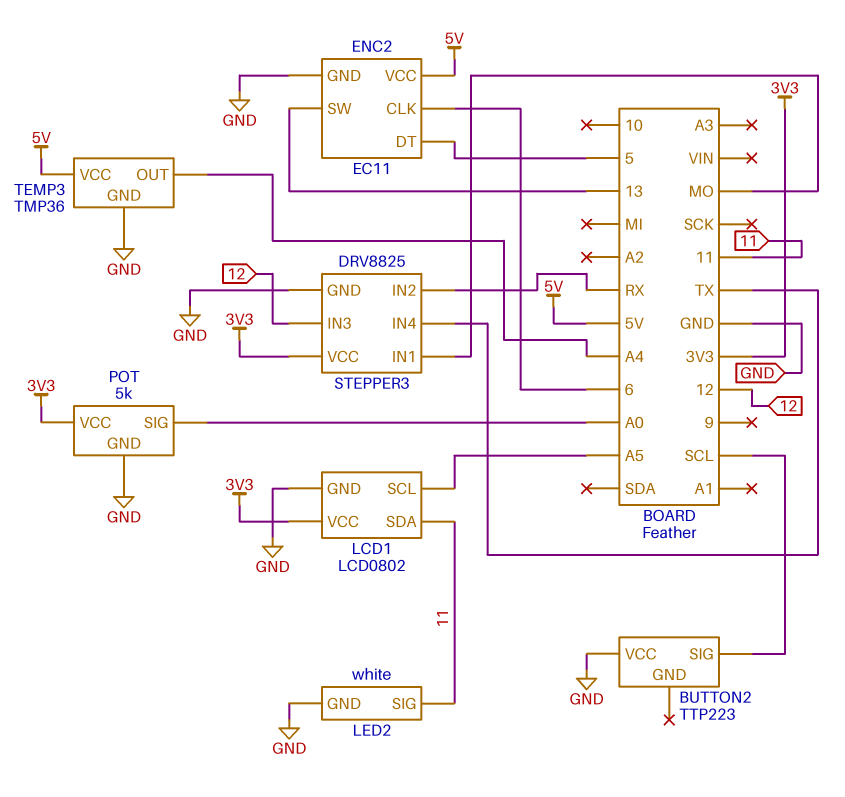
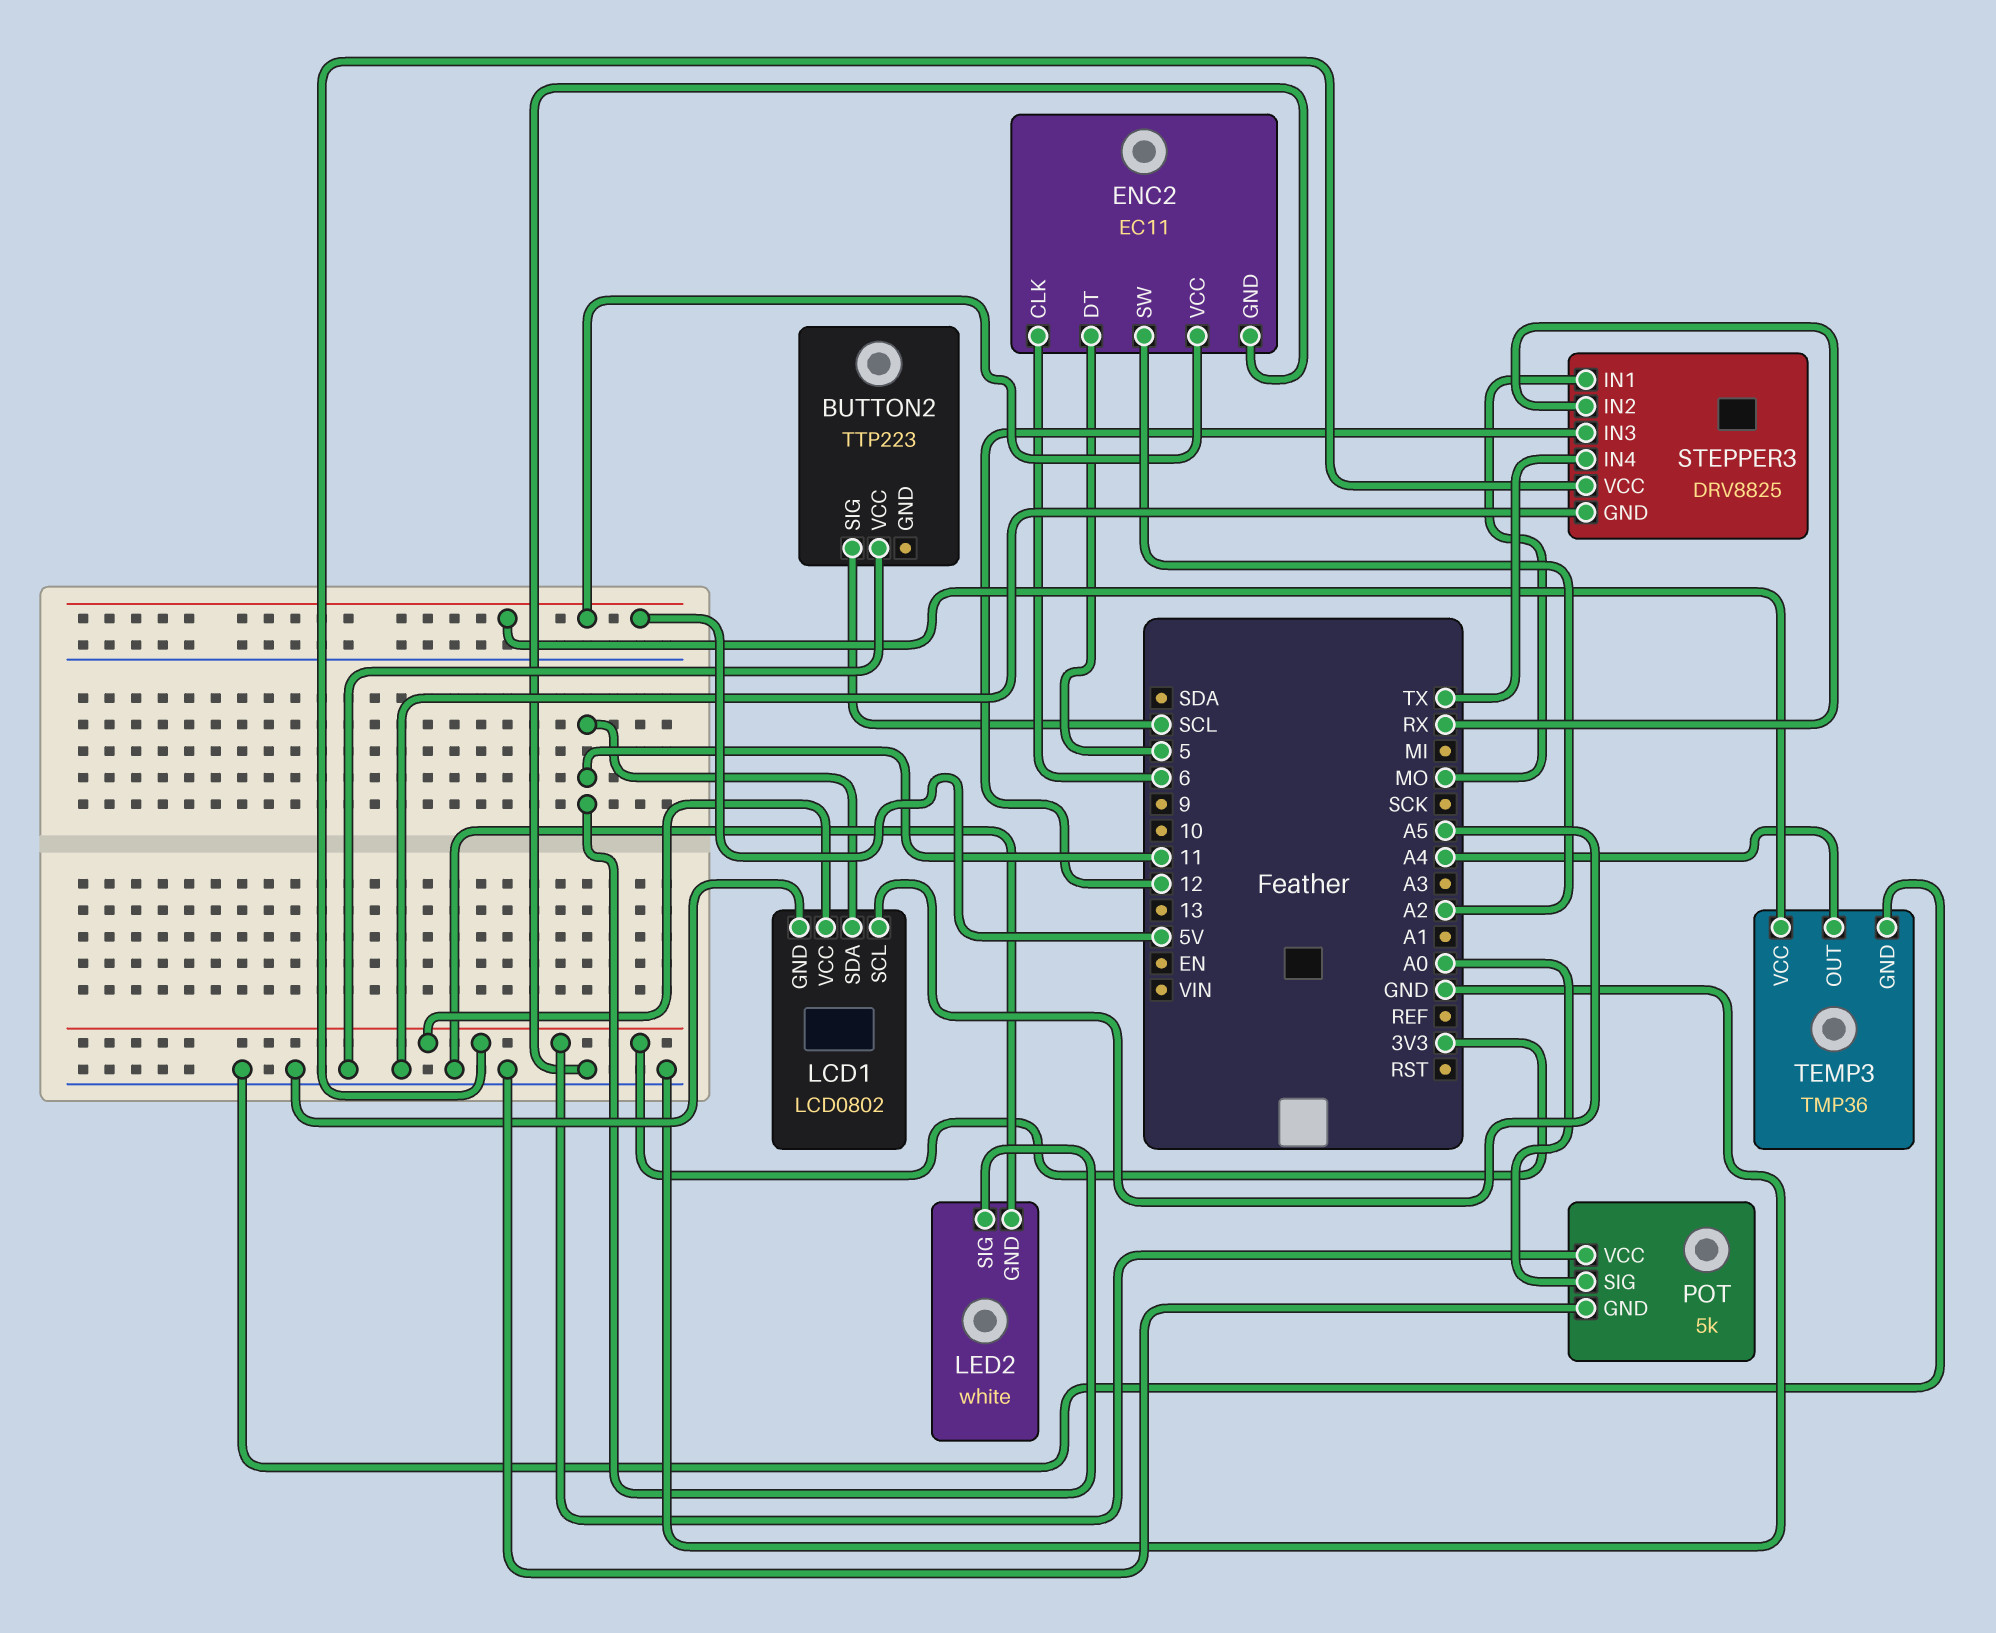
ENC2 pin SW: 13 -> A2

